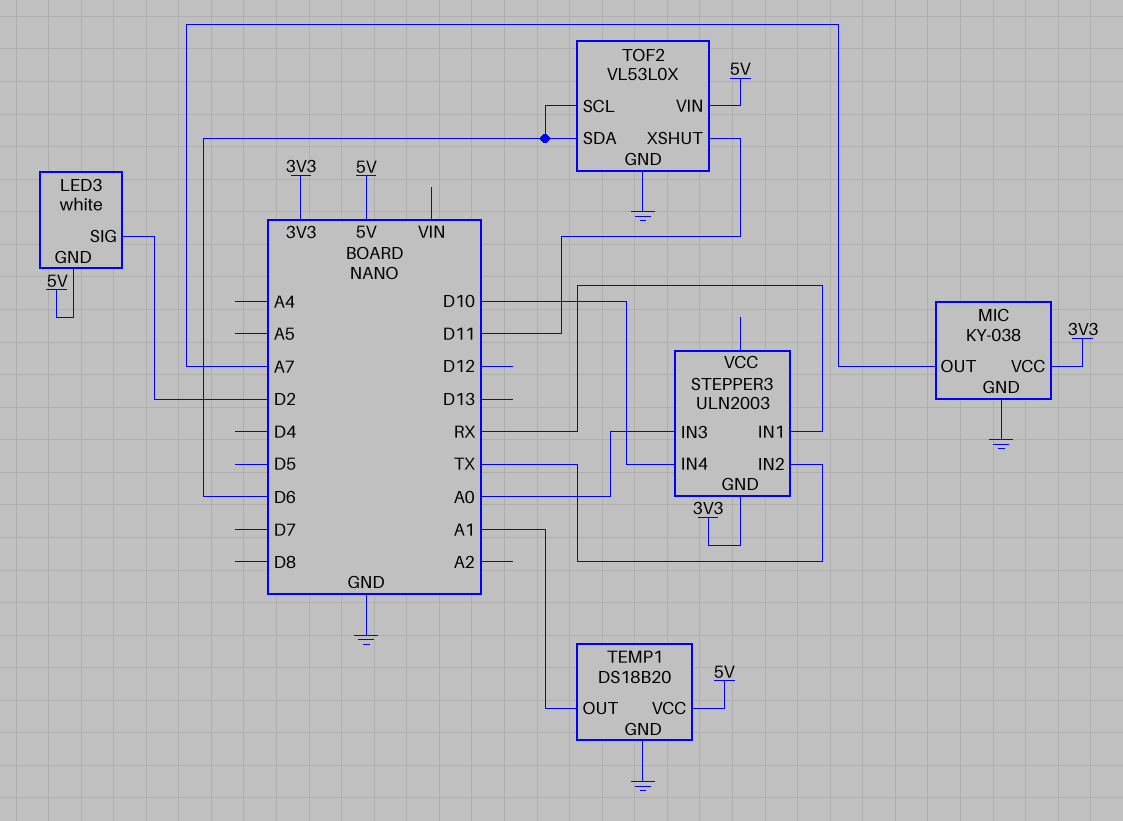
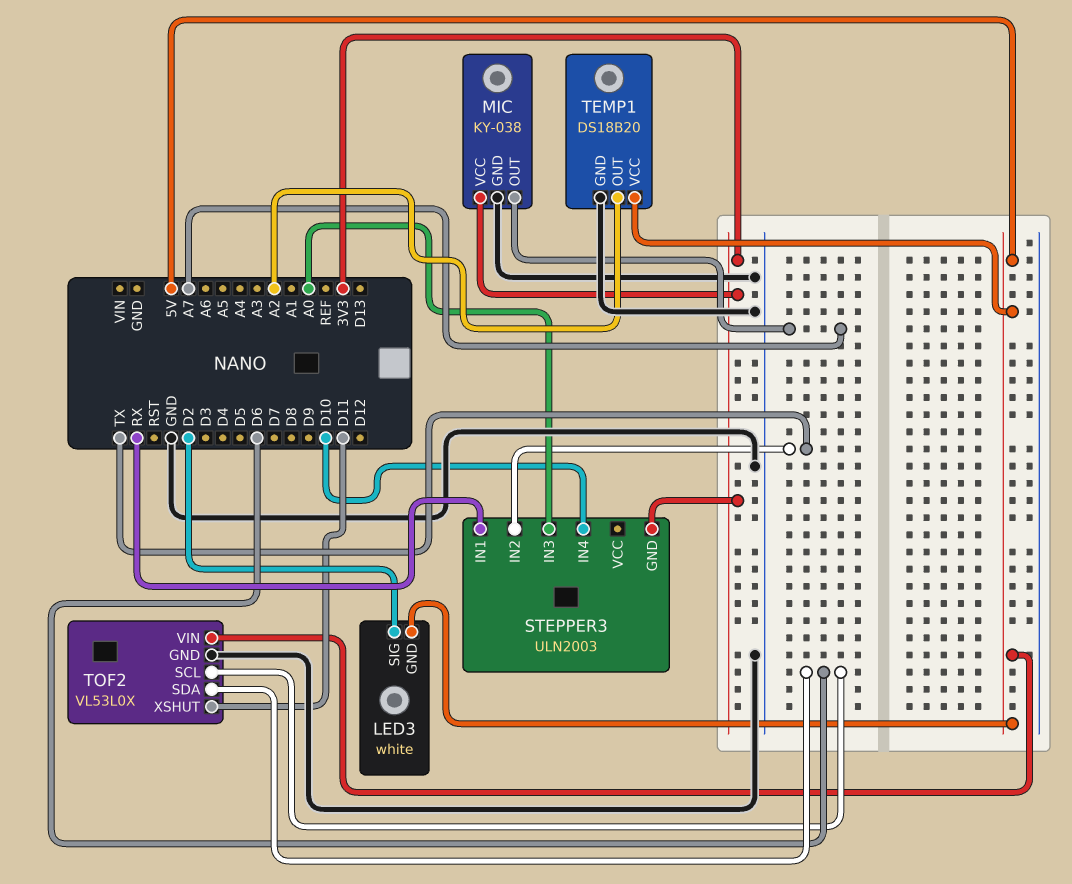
TEMP1 pin OUT: A1 -> A2

